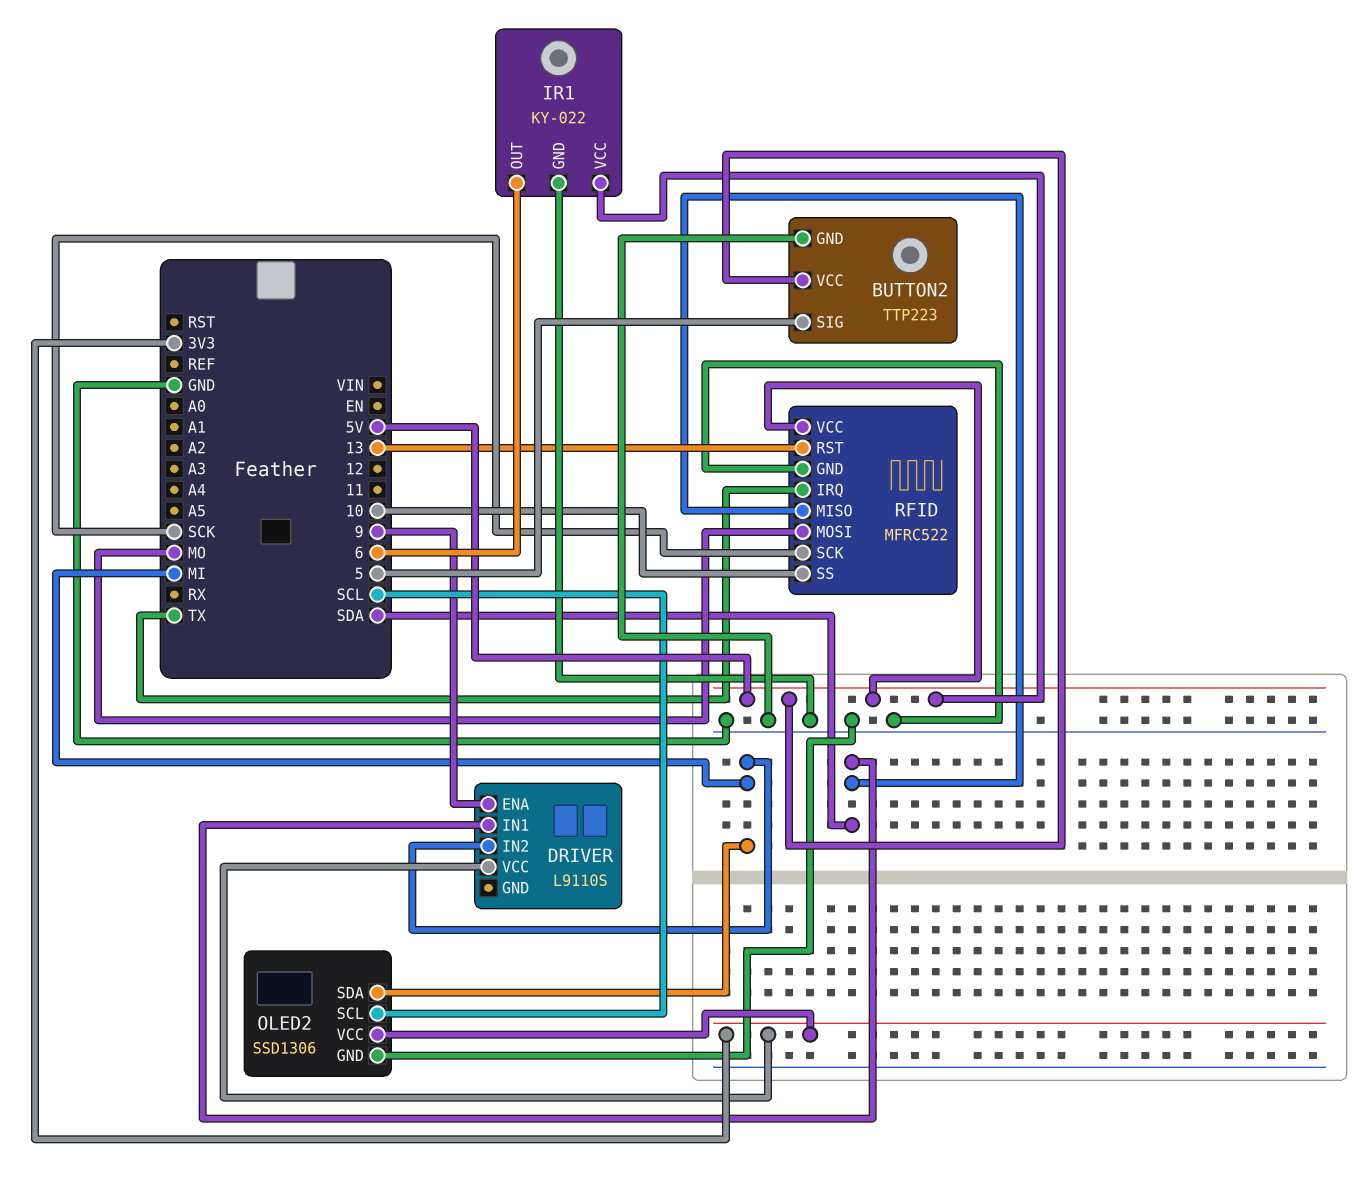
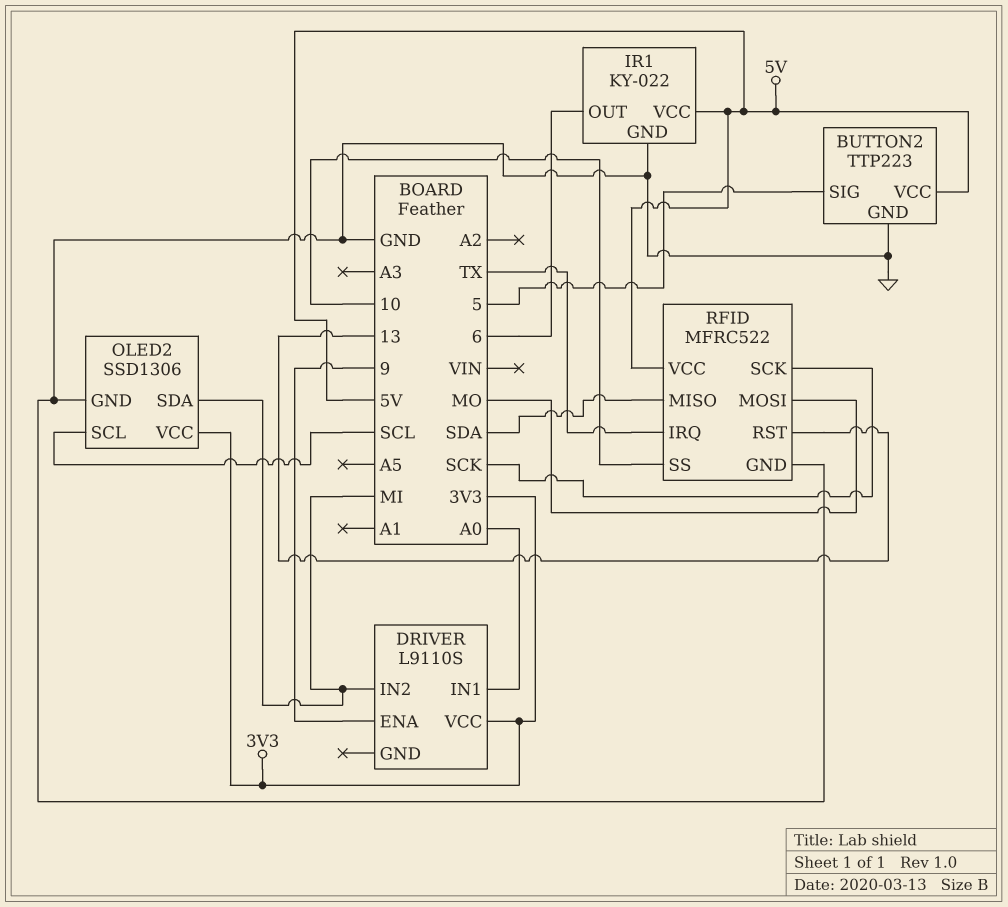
DRIVER pin IN1: SDA -> A0

